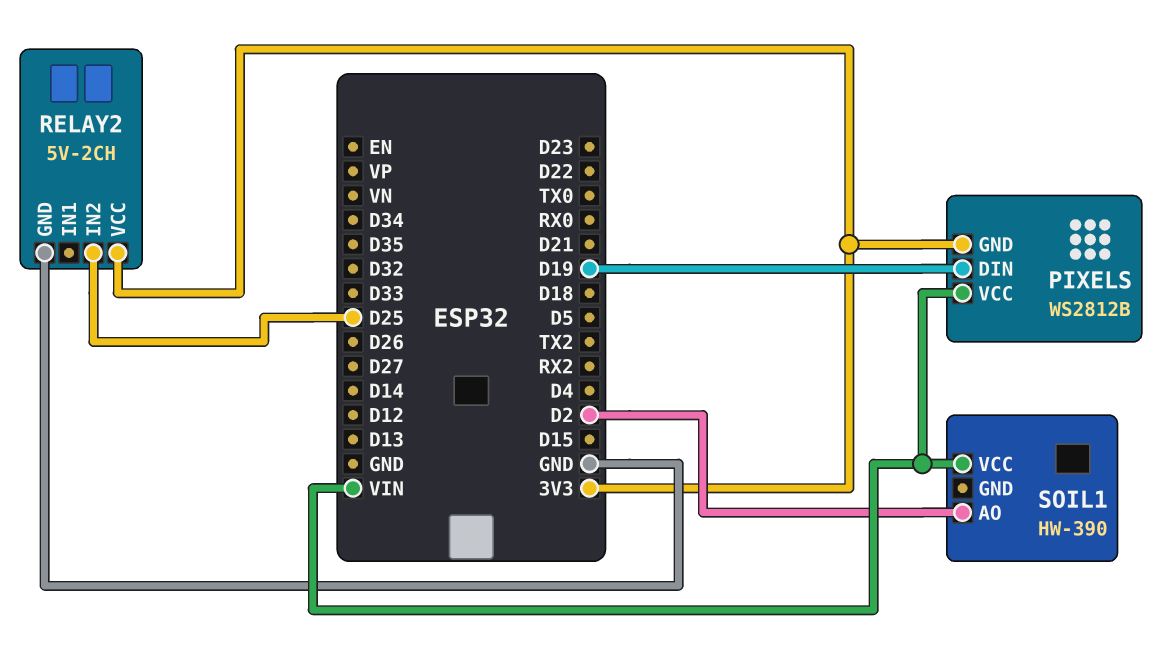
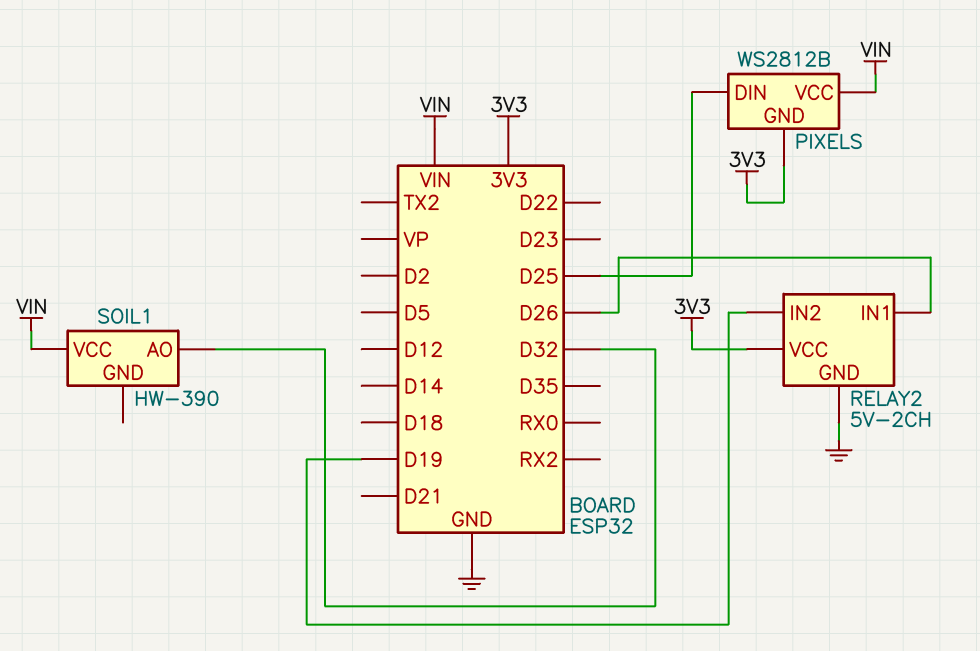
PIXELS pin DIN: D19 -> D25
RELAY2 pin IN1: none -> D26
RELAY2 pin IN2: D25 -> D19
SOIL1 pin AO: D2 -> D32

